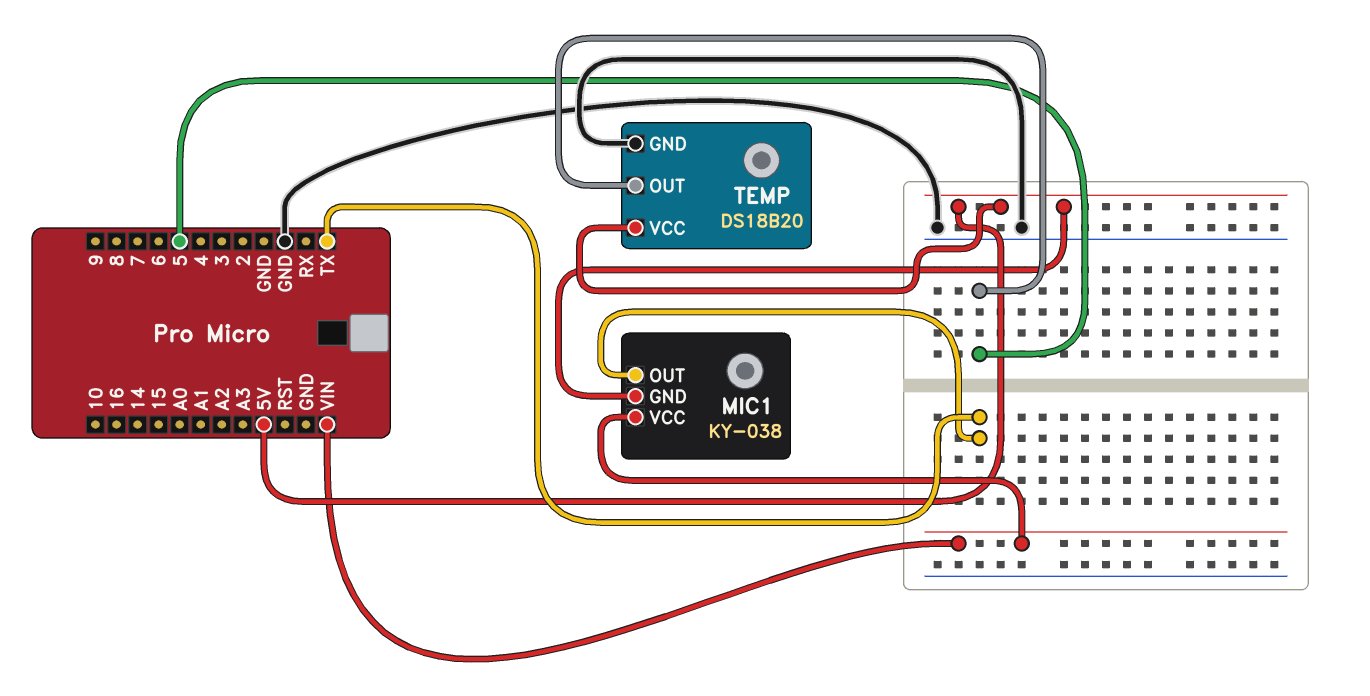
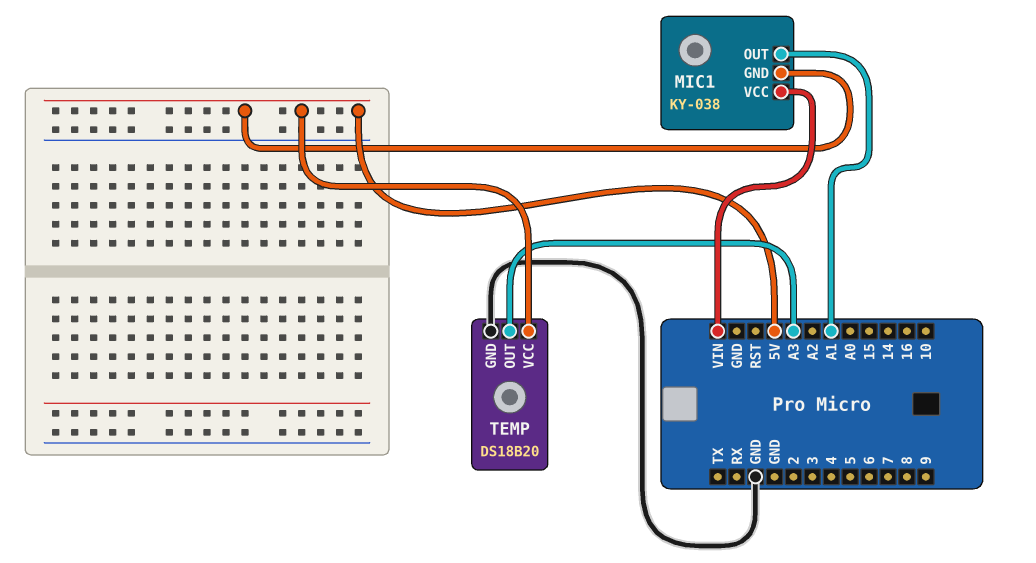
MIC1 pin OUT: TX -> A1
TEMP pin OUT: 5 -> A3

